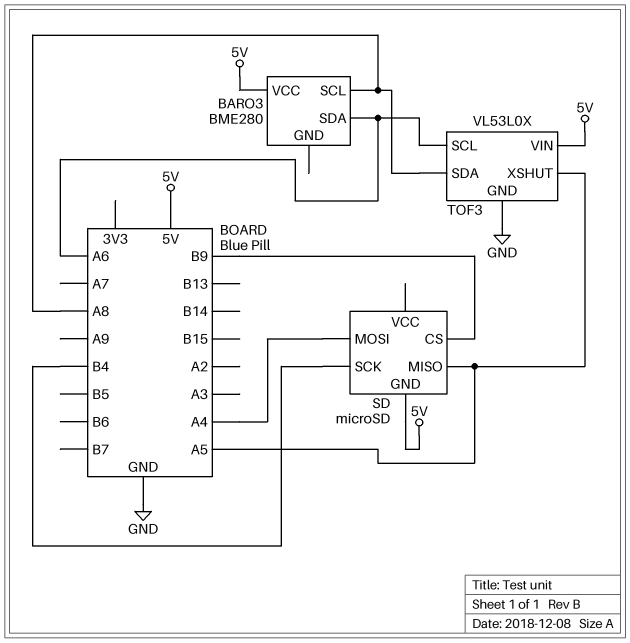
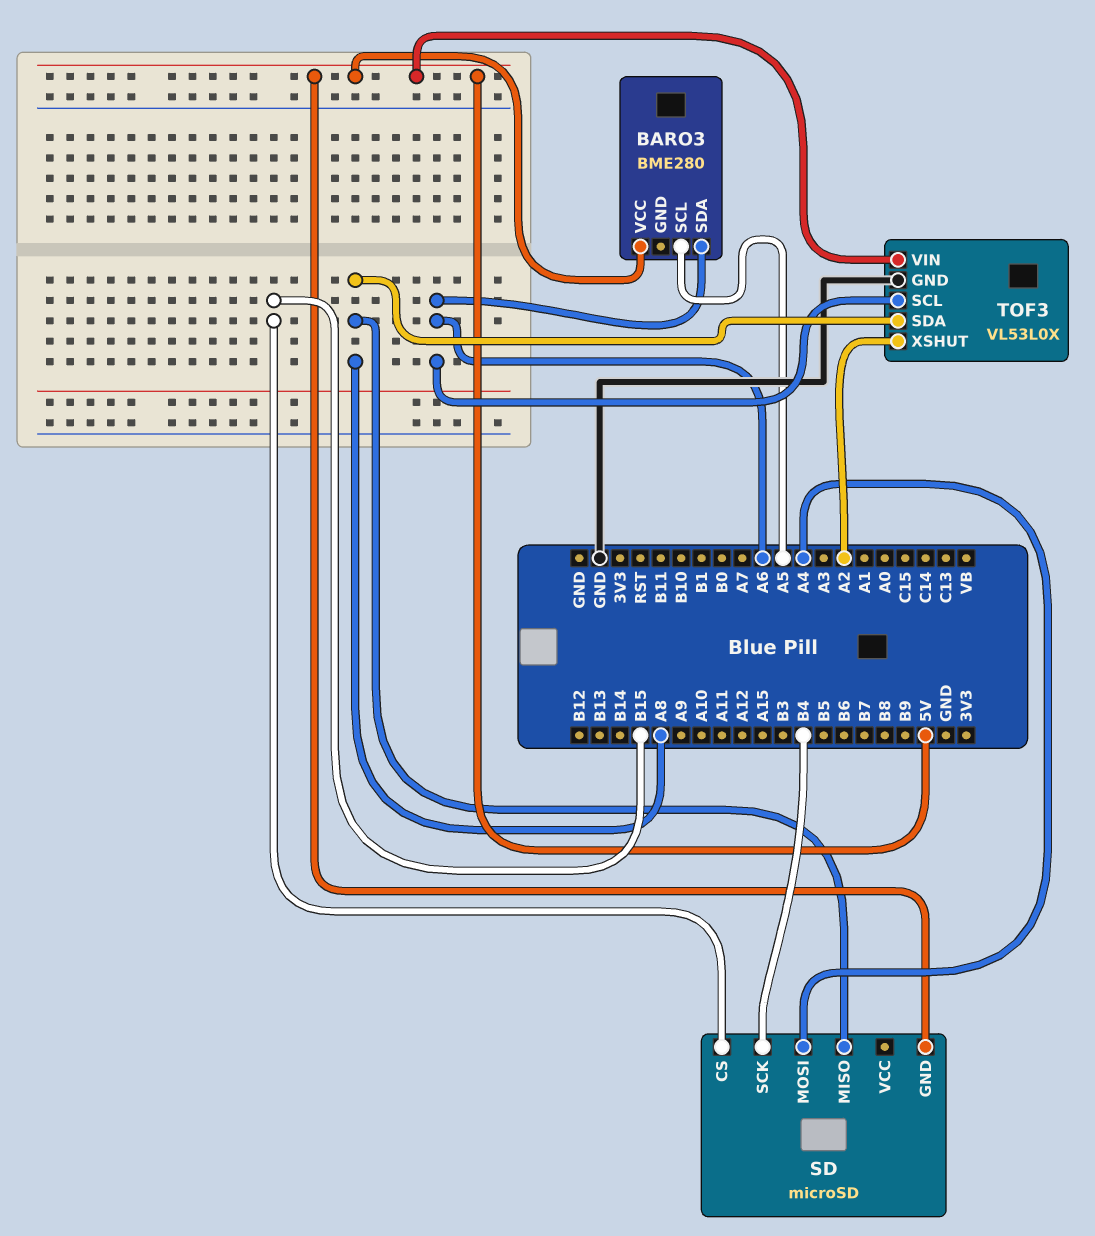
BARO3 pin SCL: A8 -> A5
SD pin CS: B9 -> B15
SD pin MISO: A5 -> A8
TOF3 pin XSHUT: A5 -> A2

